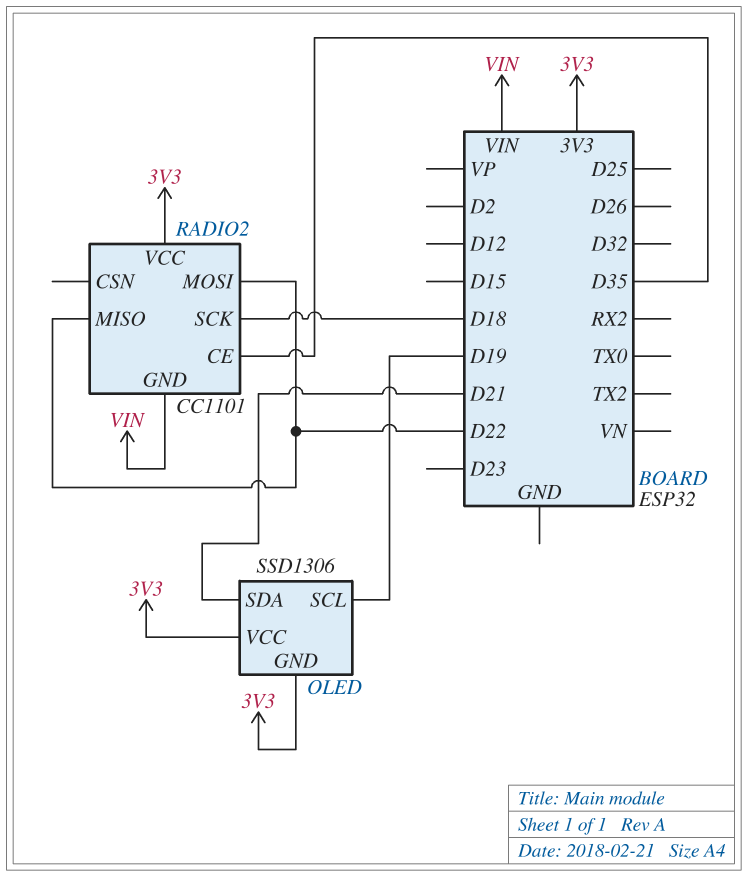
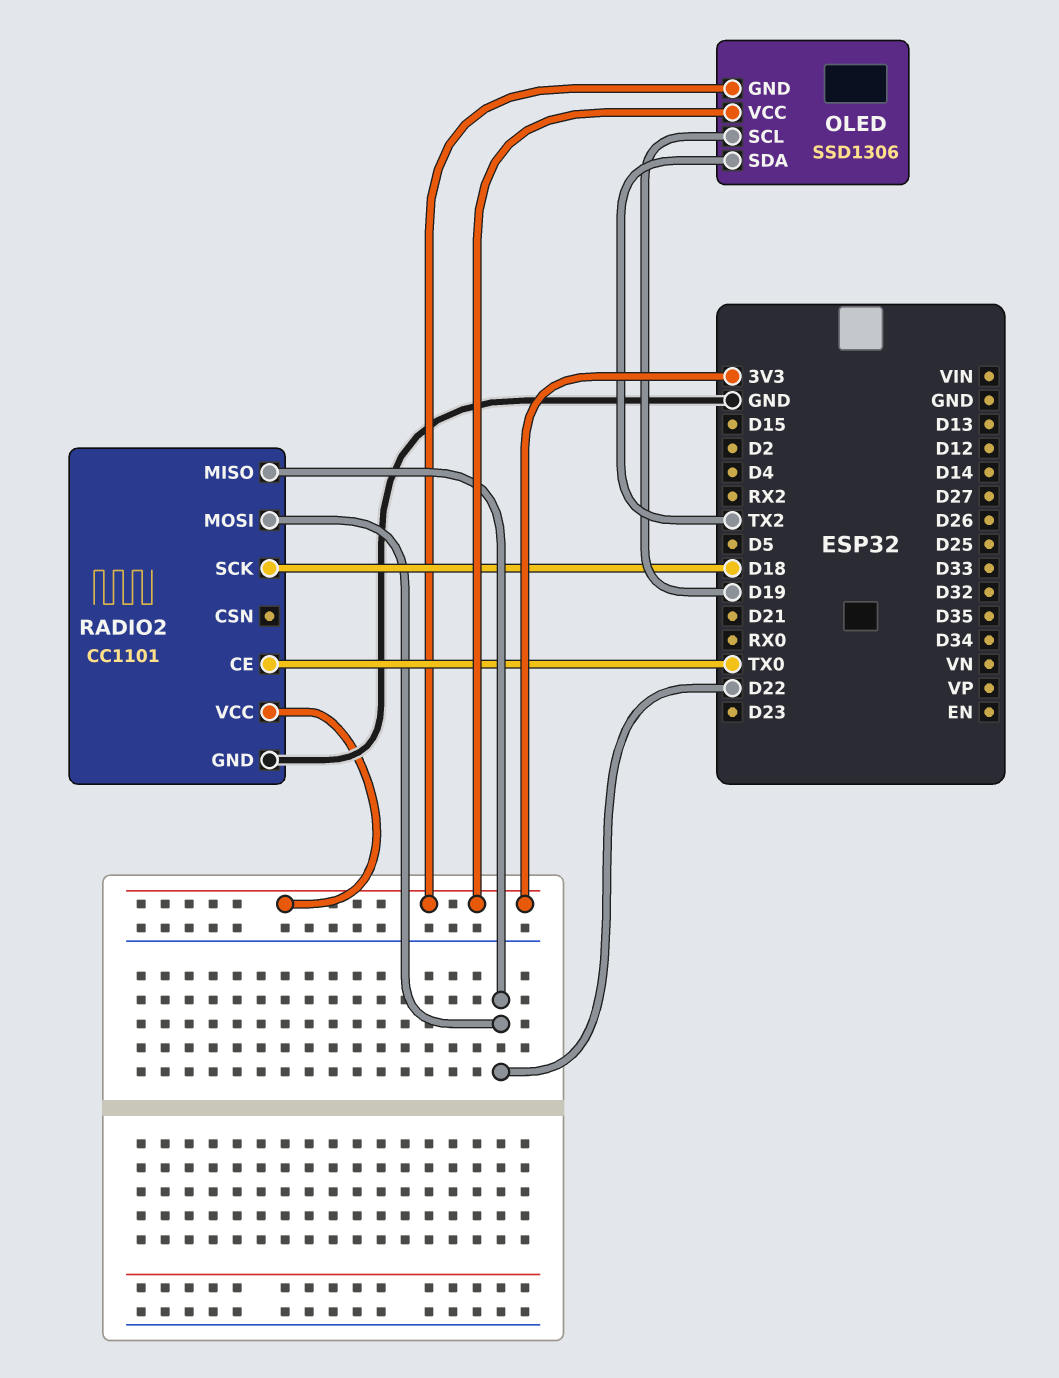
OLED pin SDA: D21 -> TX2
RADIO2 pin CE: D35 -> TX0
RADIO2 pin GND: VIN -> GND

